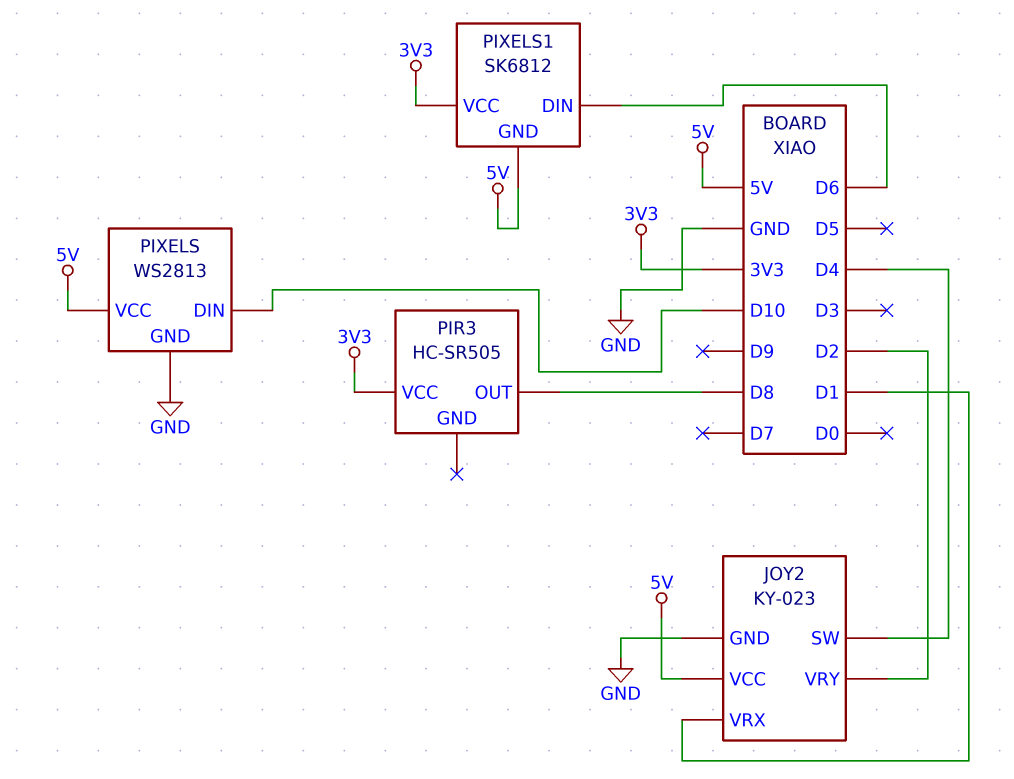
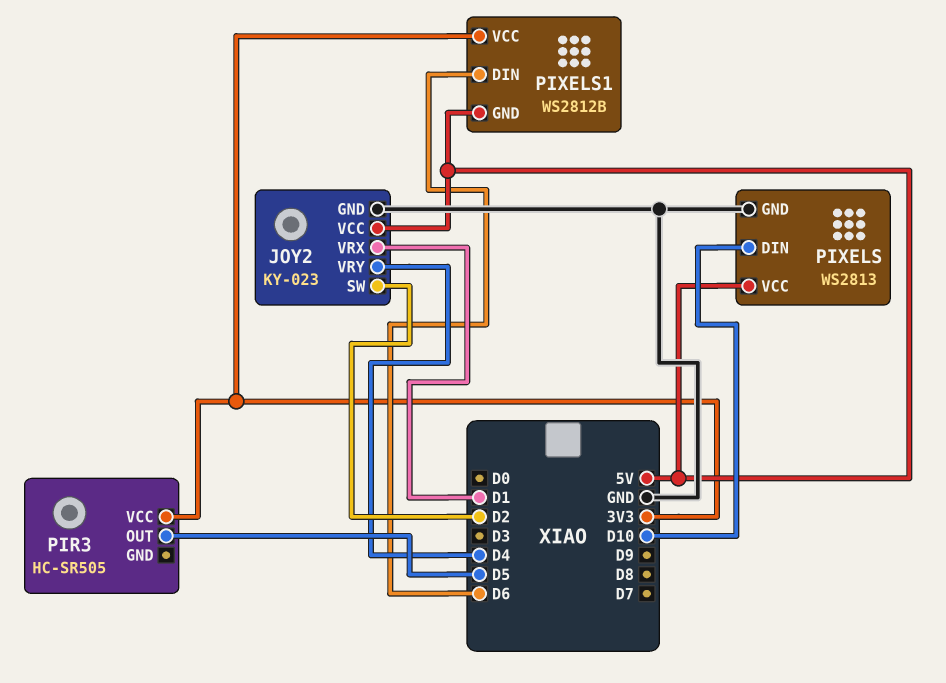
JOY2 pin SW: D4 -> D2
JOY2 pin VRY: D2 -> D4
PIR3 pin OUT: D8 -> D5
PIXELS1: SK6812 -> WS2812B

